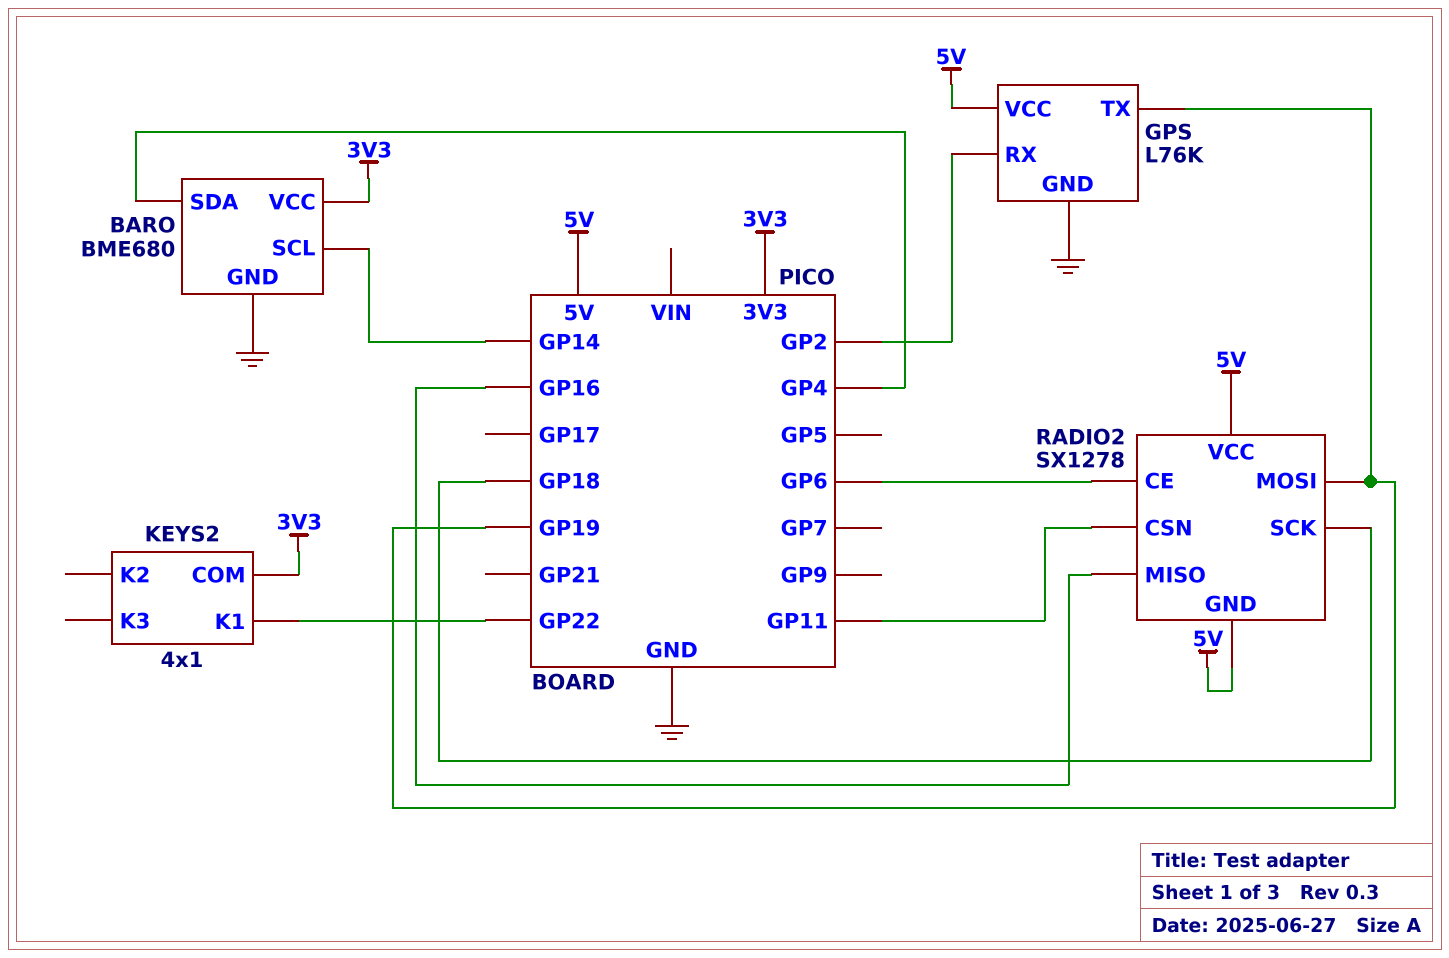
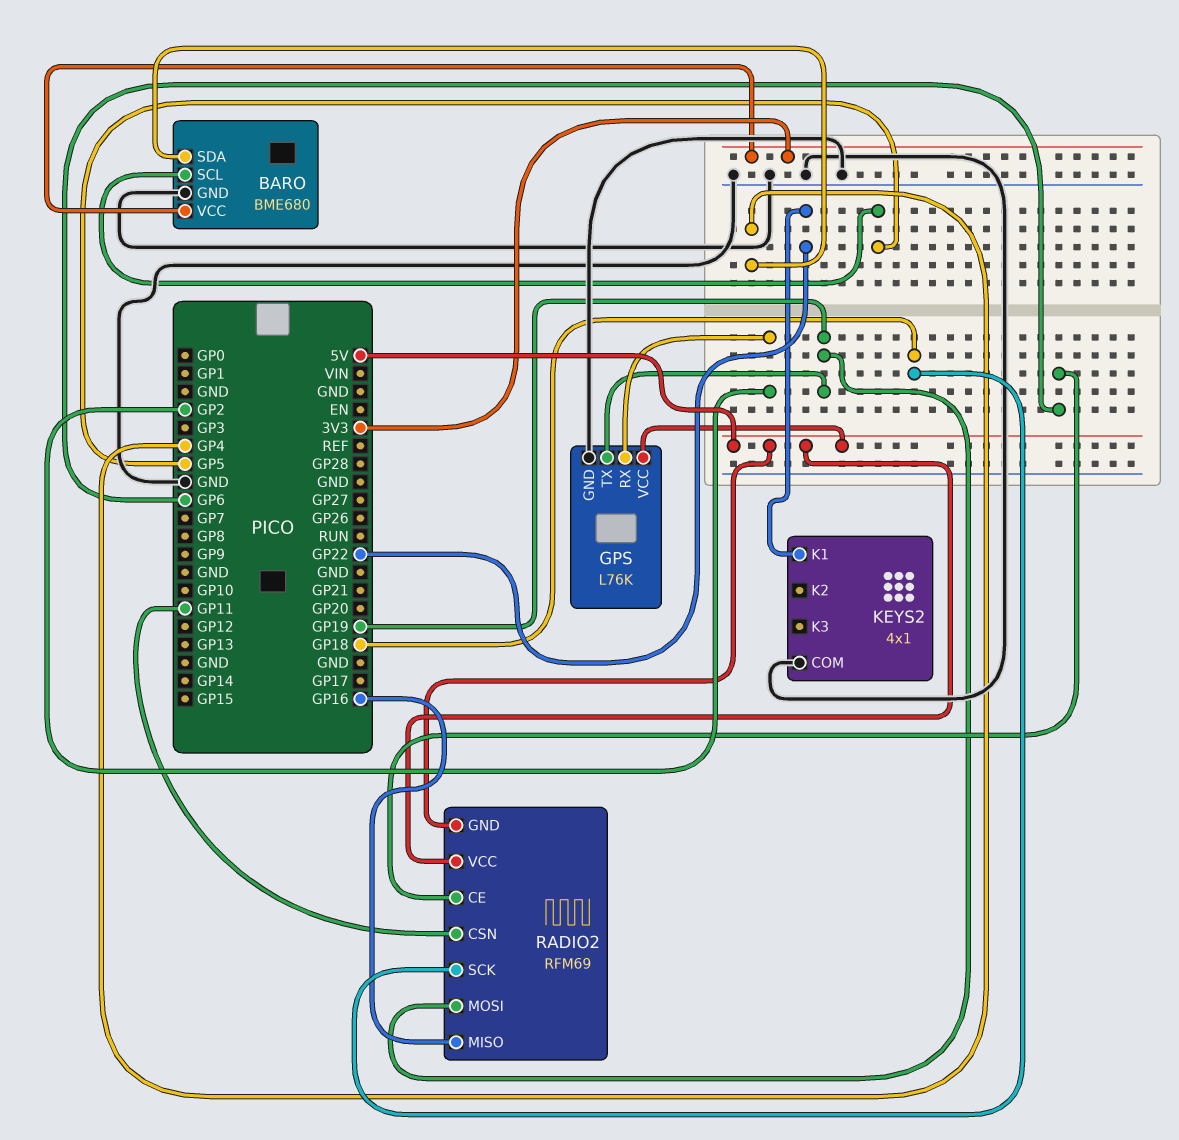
BARO pin SCL: GP14 -> GP5
KEYS2 pin COM: 3V3 -> GND
RADIO2: SX1278 -> RFM69

